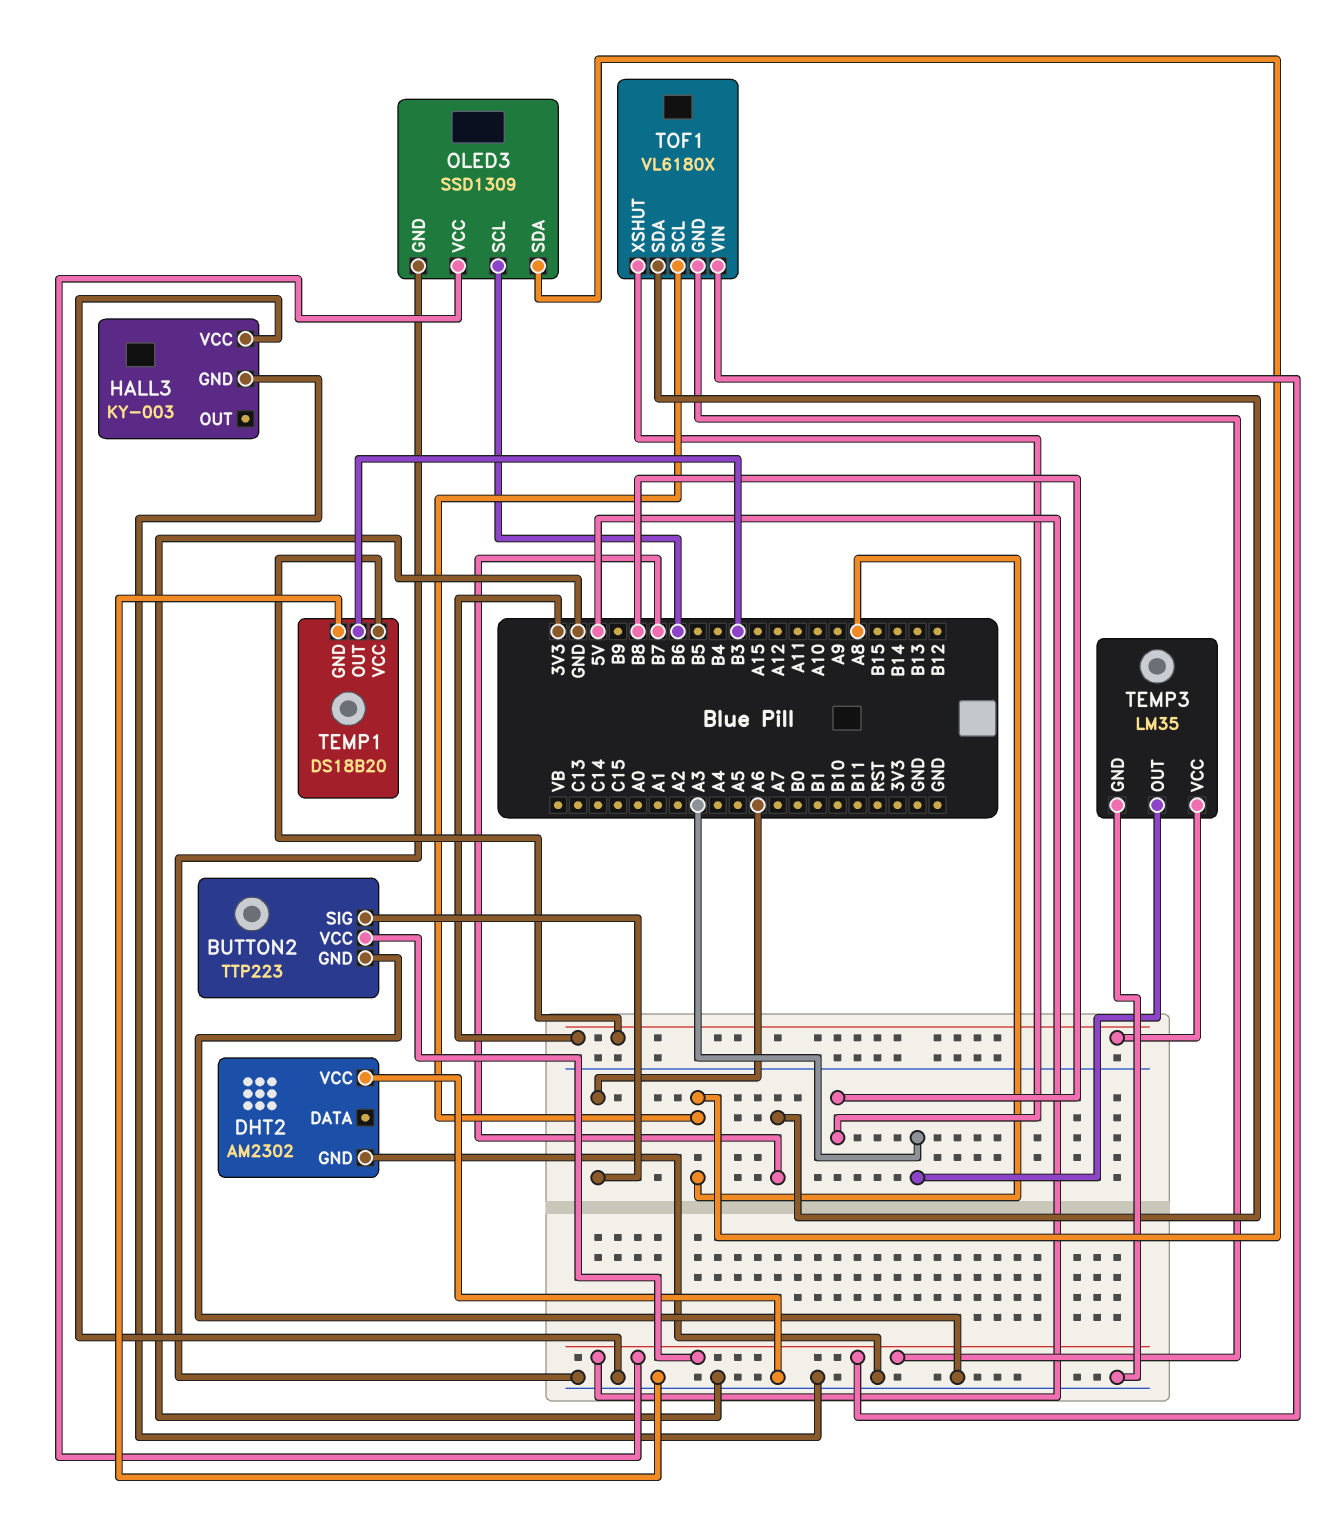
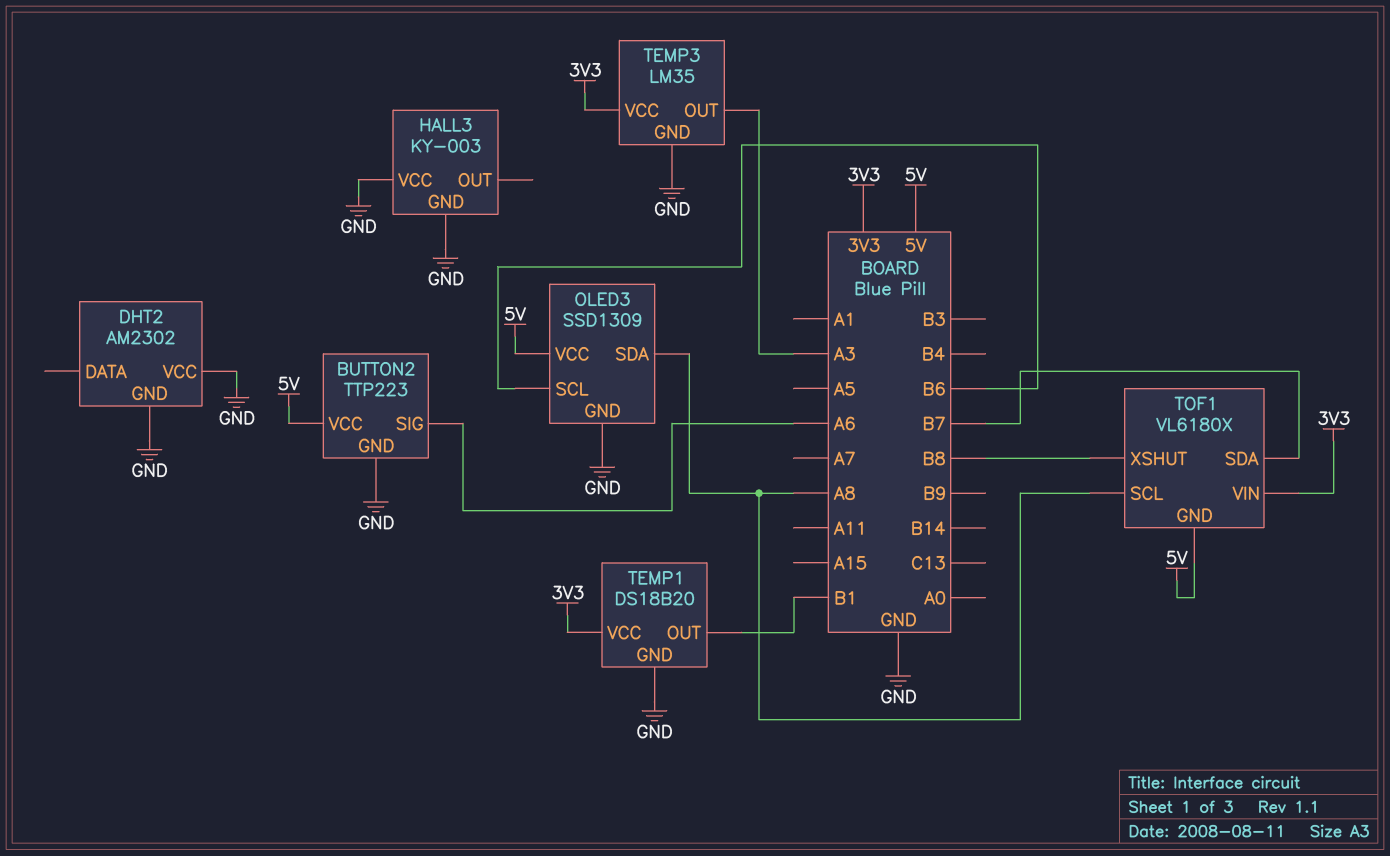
TEMP1 pin OUT: B3 -> B1
TOF1 pin VIN: 5V -> 3V3

